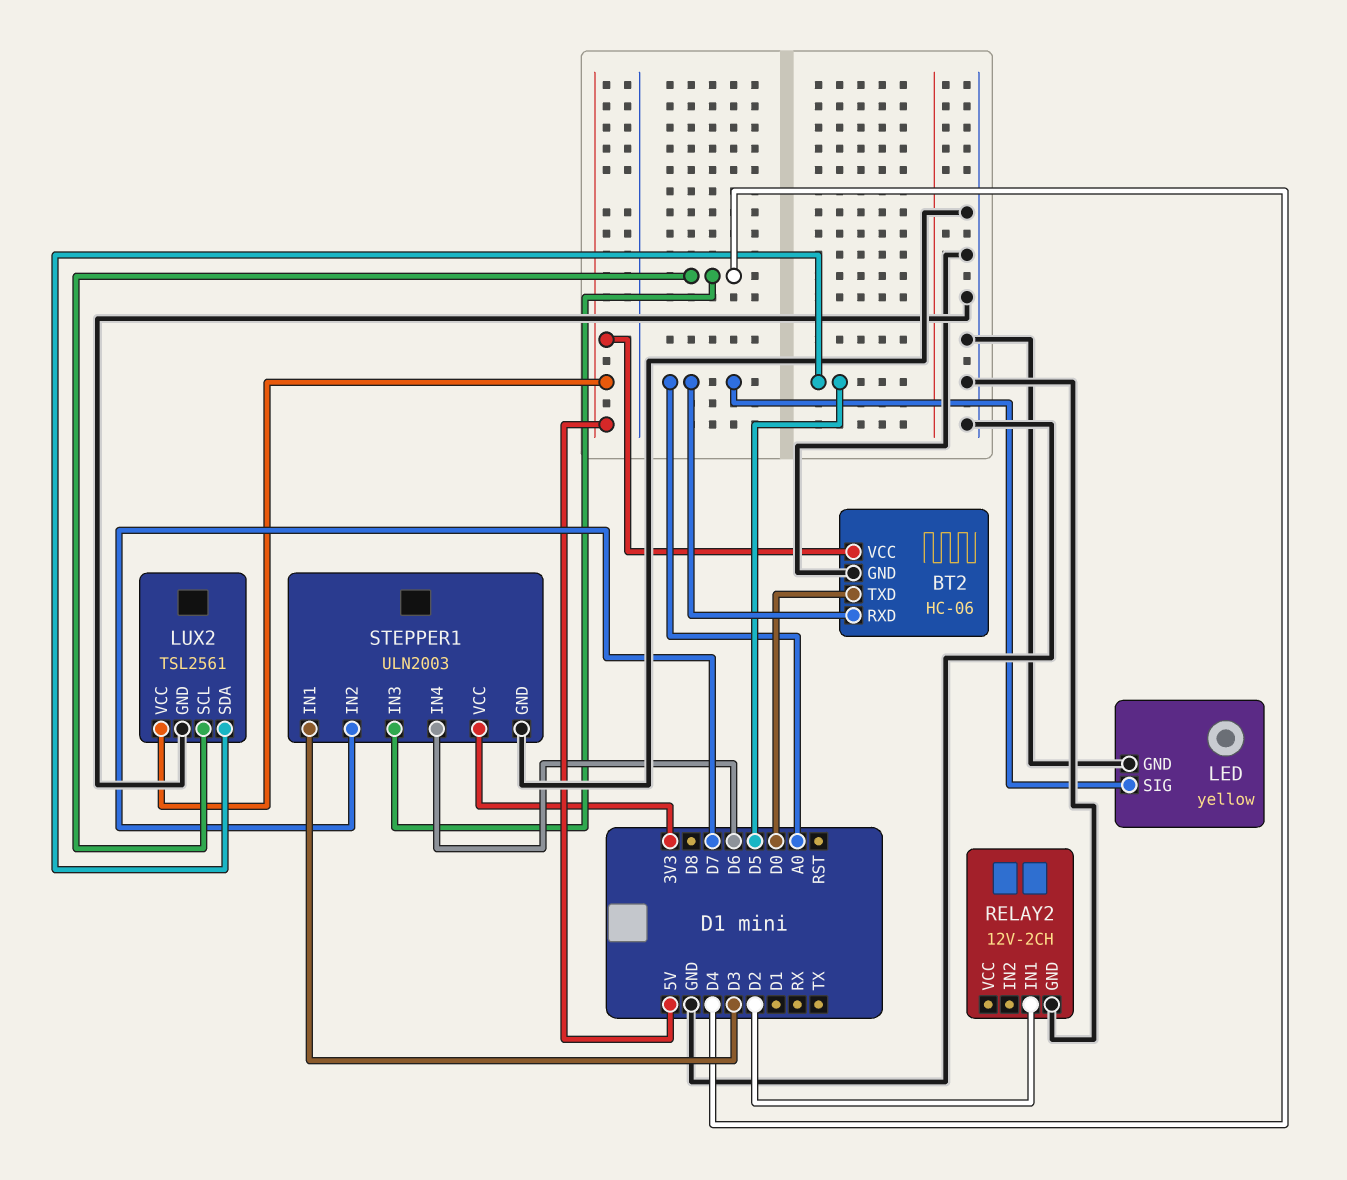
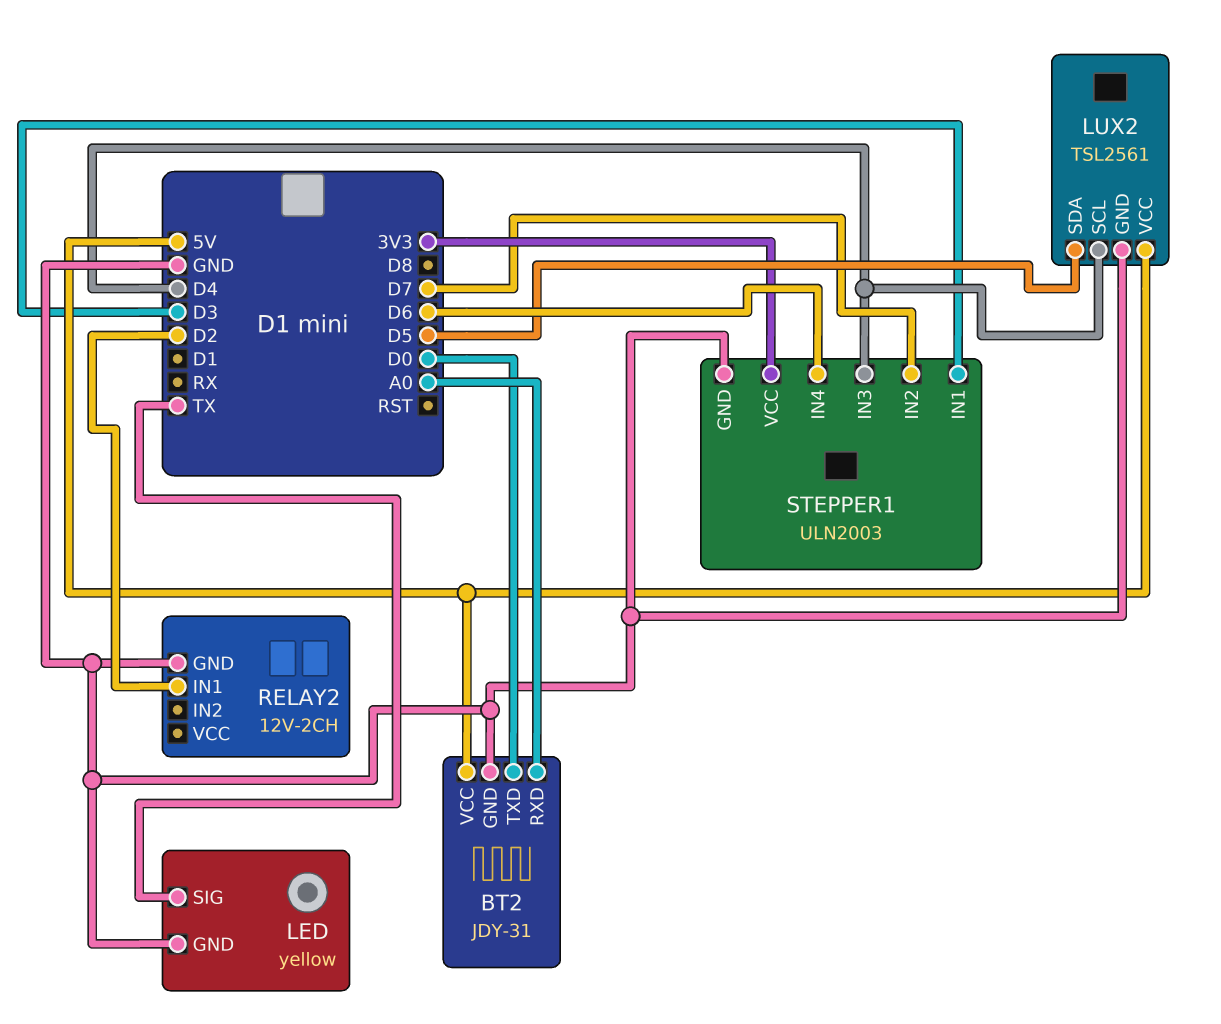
BT2: HC-06 -> JDY-31
LED pin SIG: A0 -> TX

